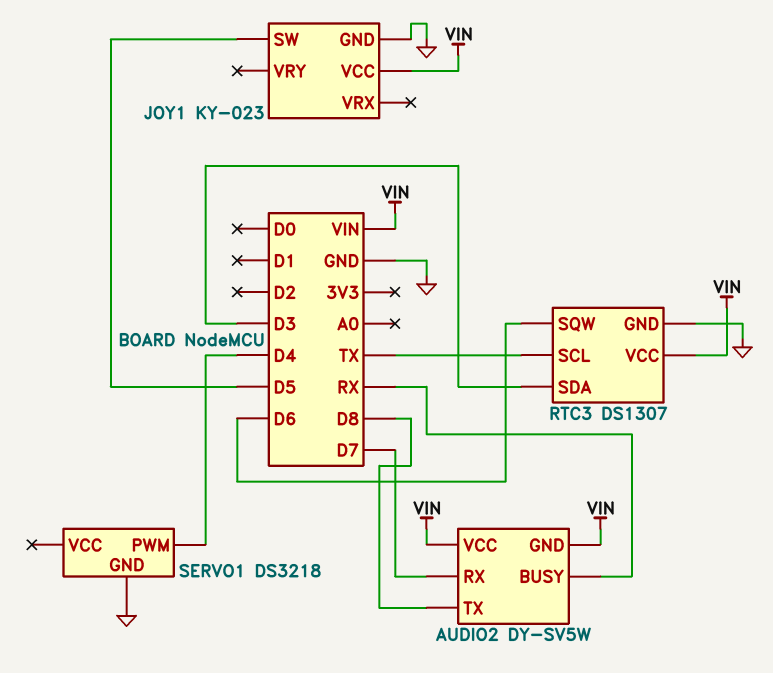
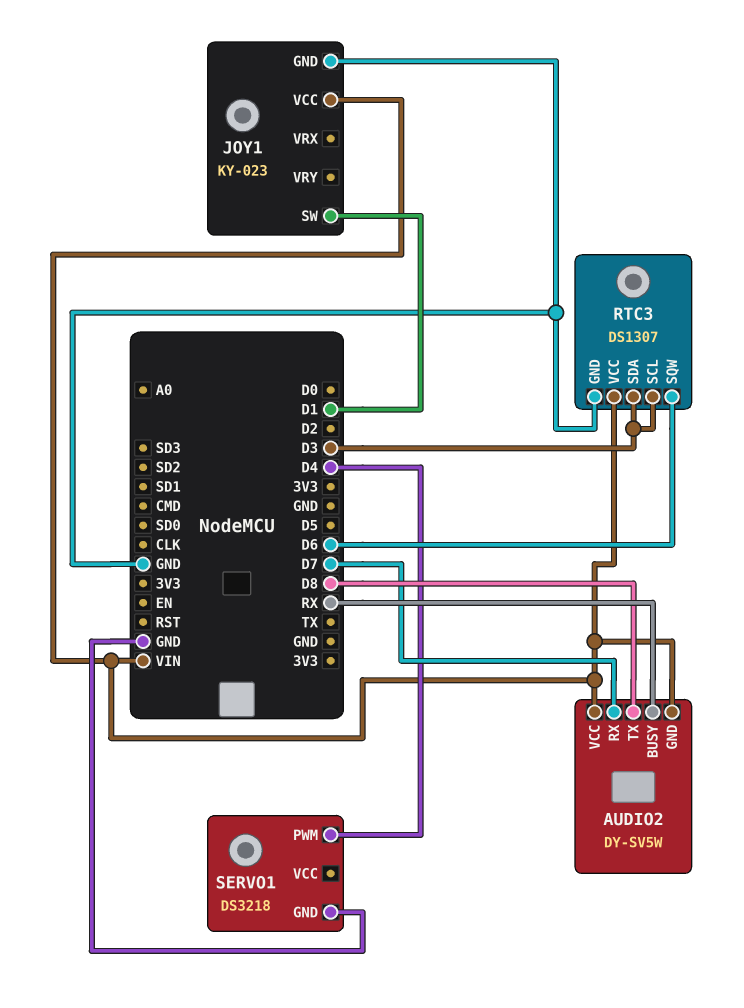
JOY1 pin SW: D5 -> D1
RTC3 pin SCL: TX -> D3

